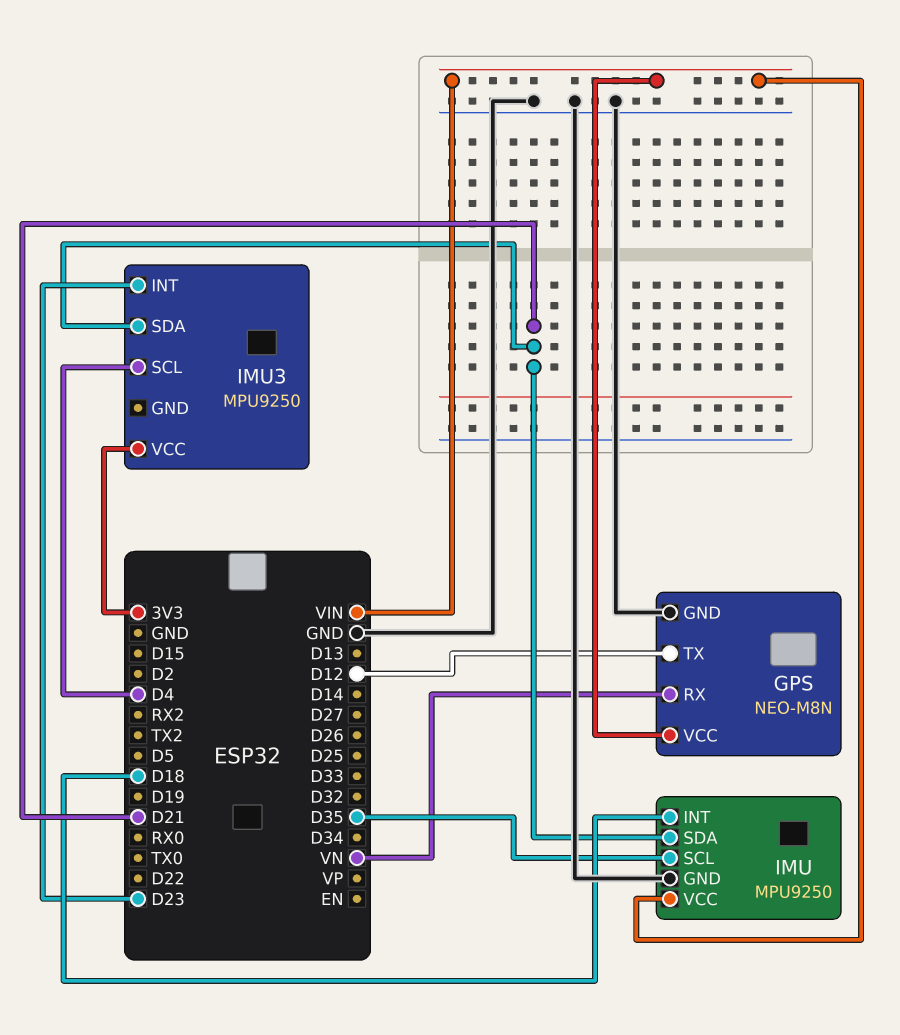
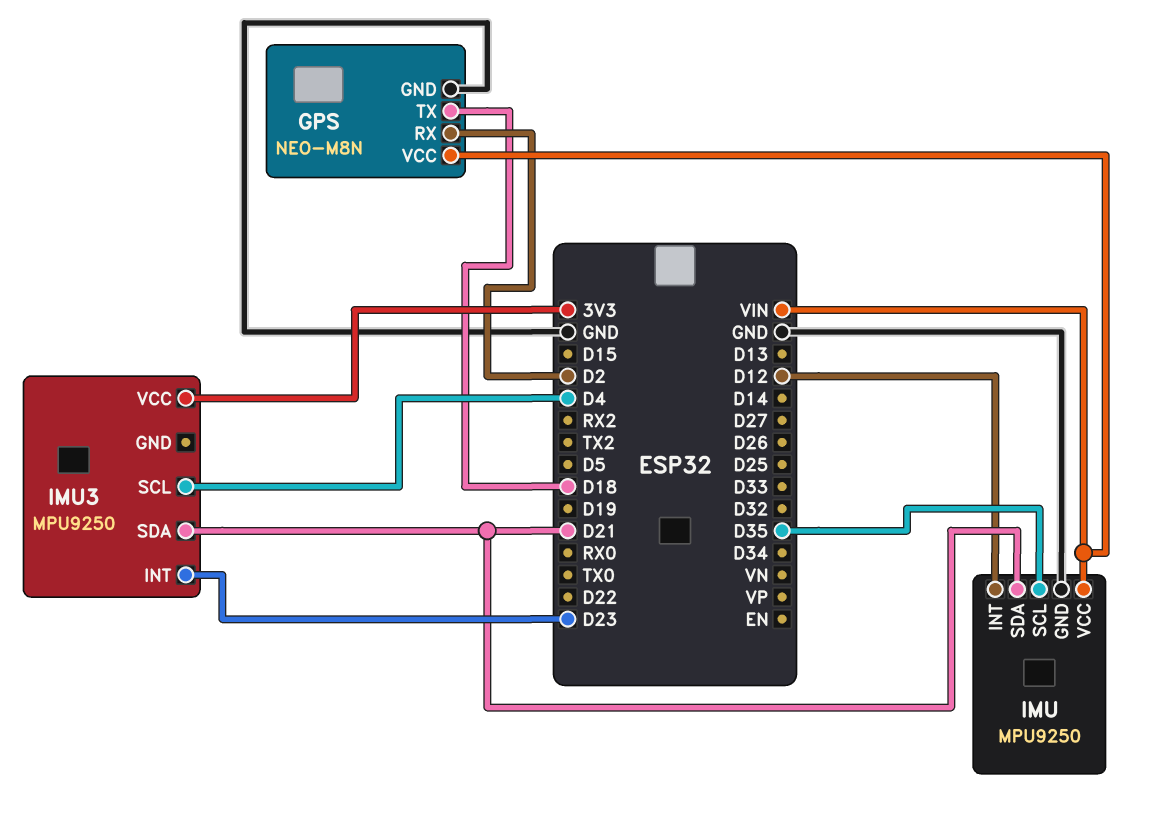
GPS pin RX: VN -> D2
GPS pin TX: D12 -> D18
IMU pin INT: D18 -> D12

